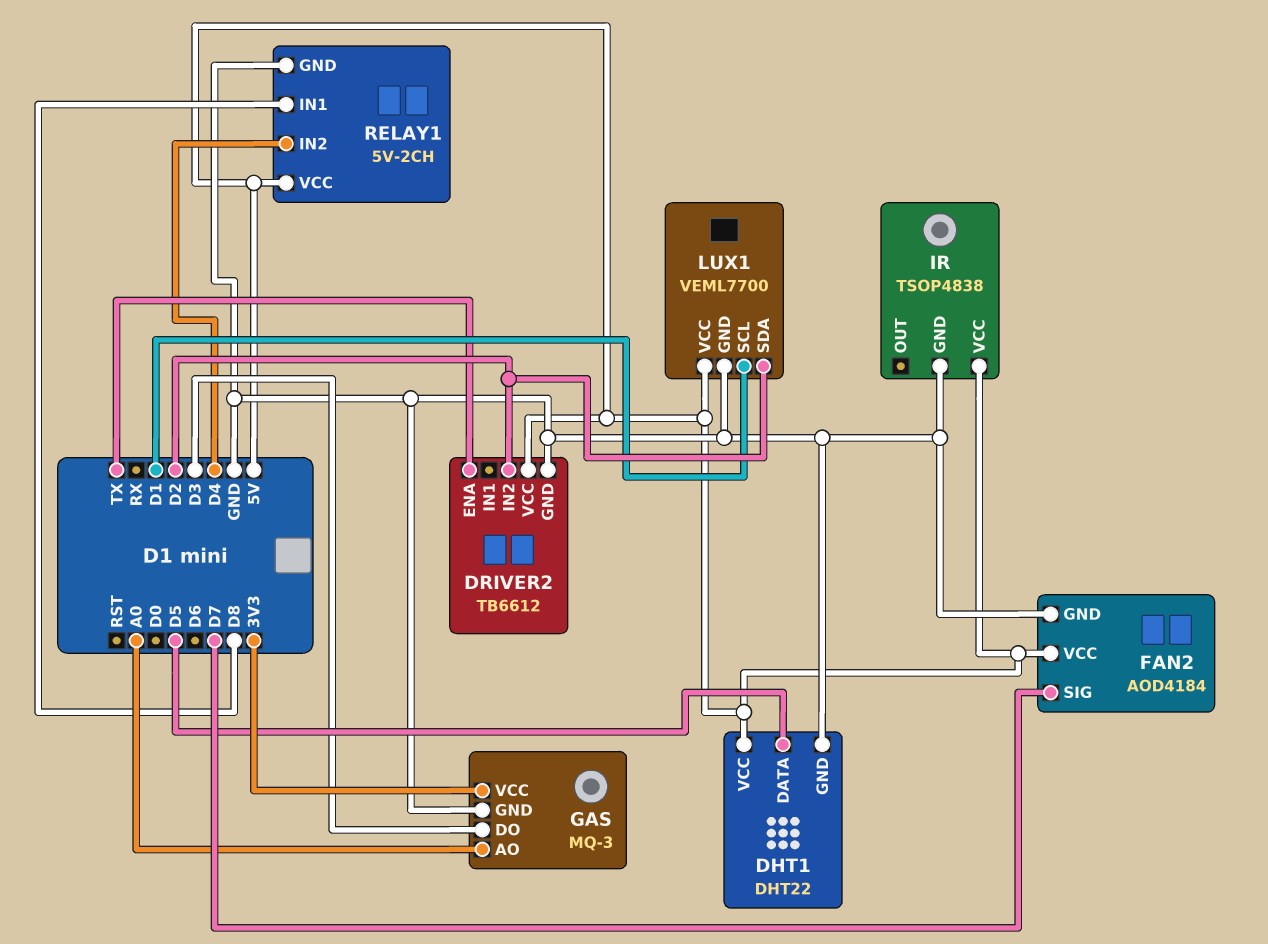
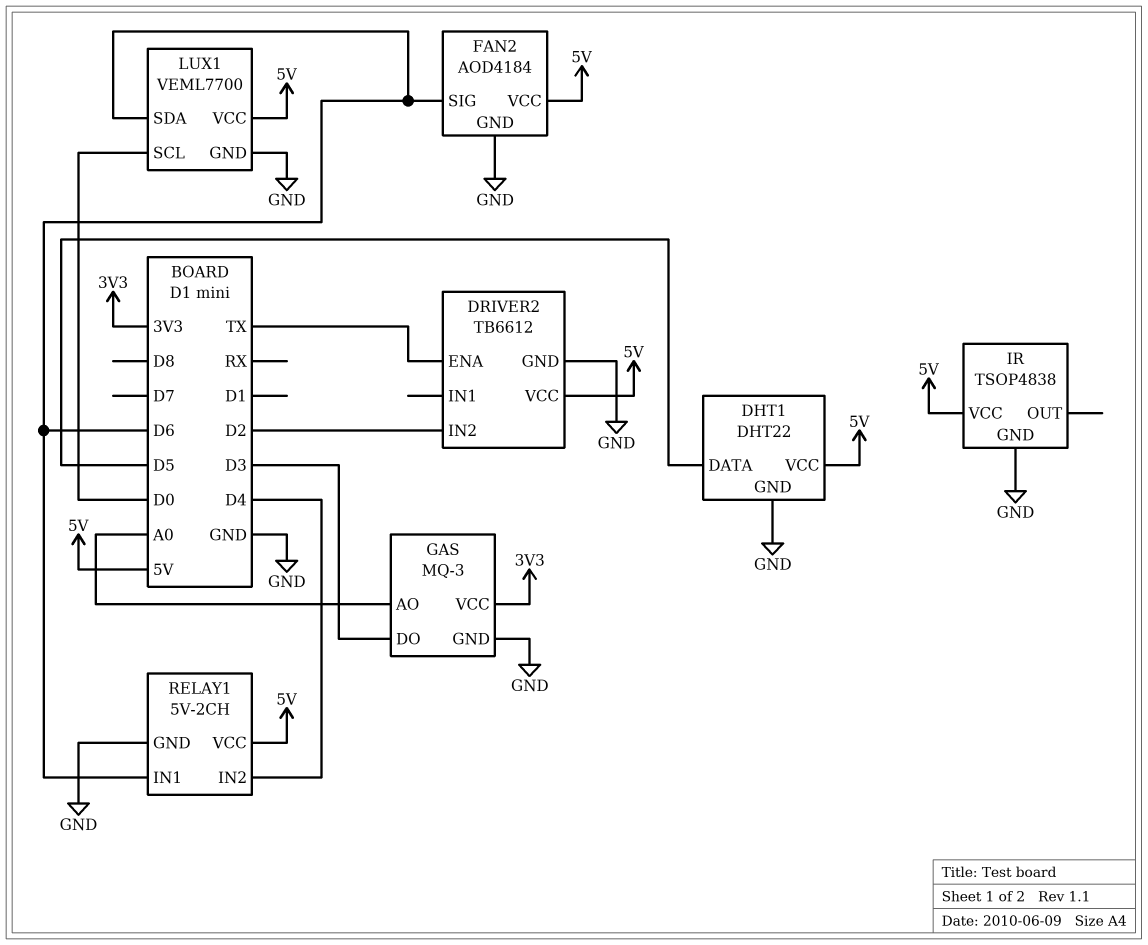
FAN2 pin SIG: D7 -> D6
LUX1 pin SCL: D1 -> D0
LUX1 pin SDA: D2 -> D6
RELAY1 pin IN1: D8 -> D6

